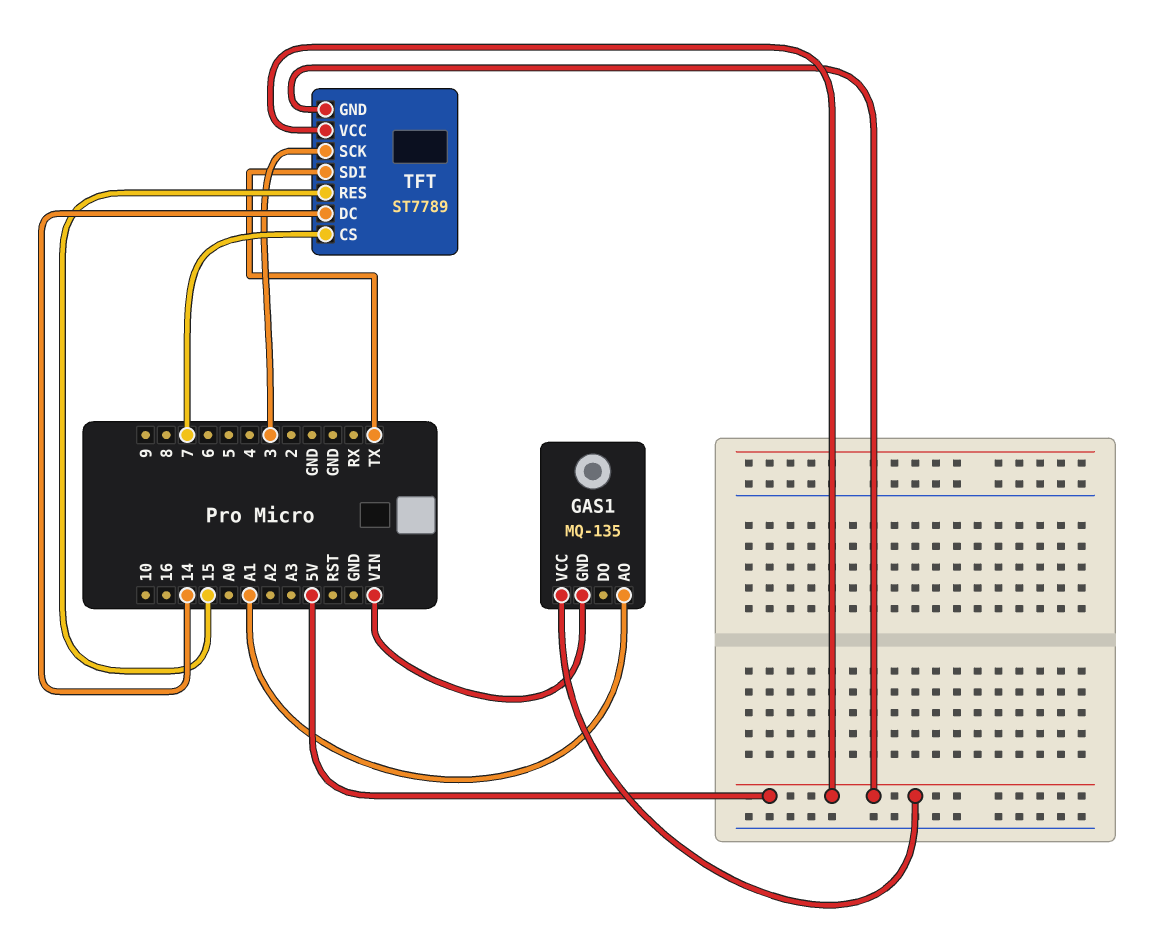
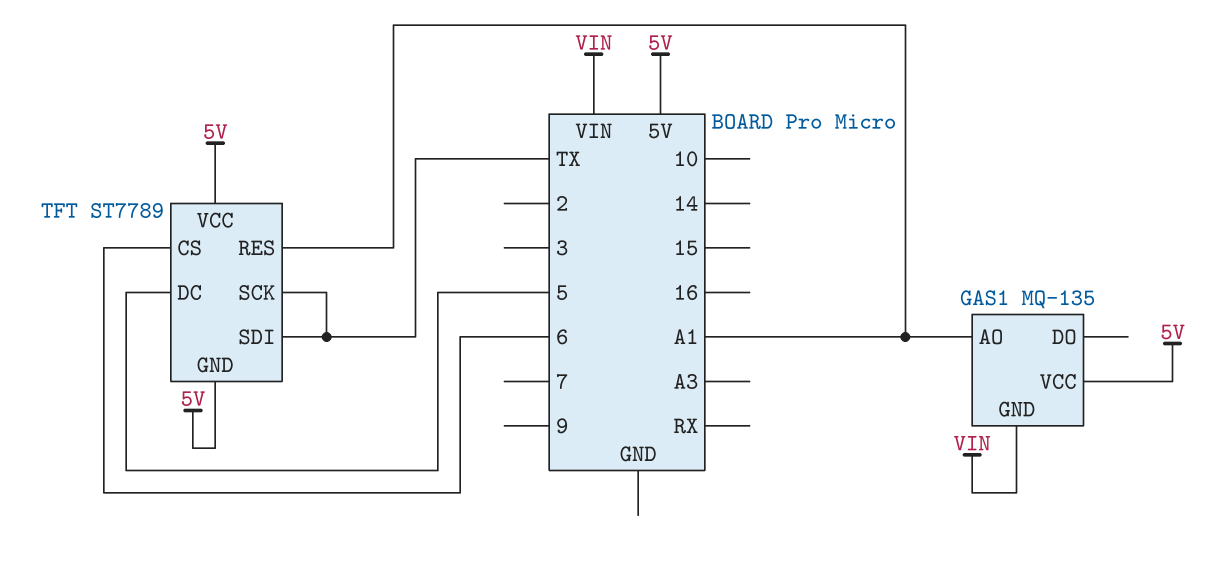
TFT pin CS: 7 -> 6
TFT pin DC: 14 -> 5
TFT pin RES: 15 -> A1
TFT pin SCK: 3 -> TX

